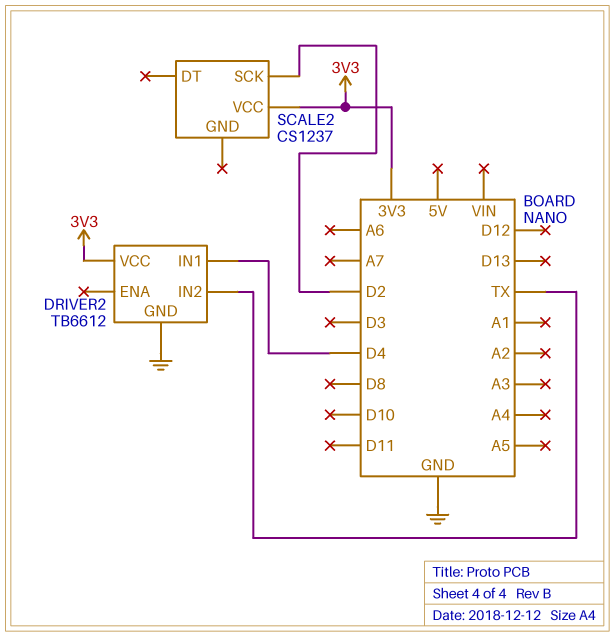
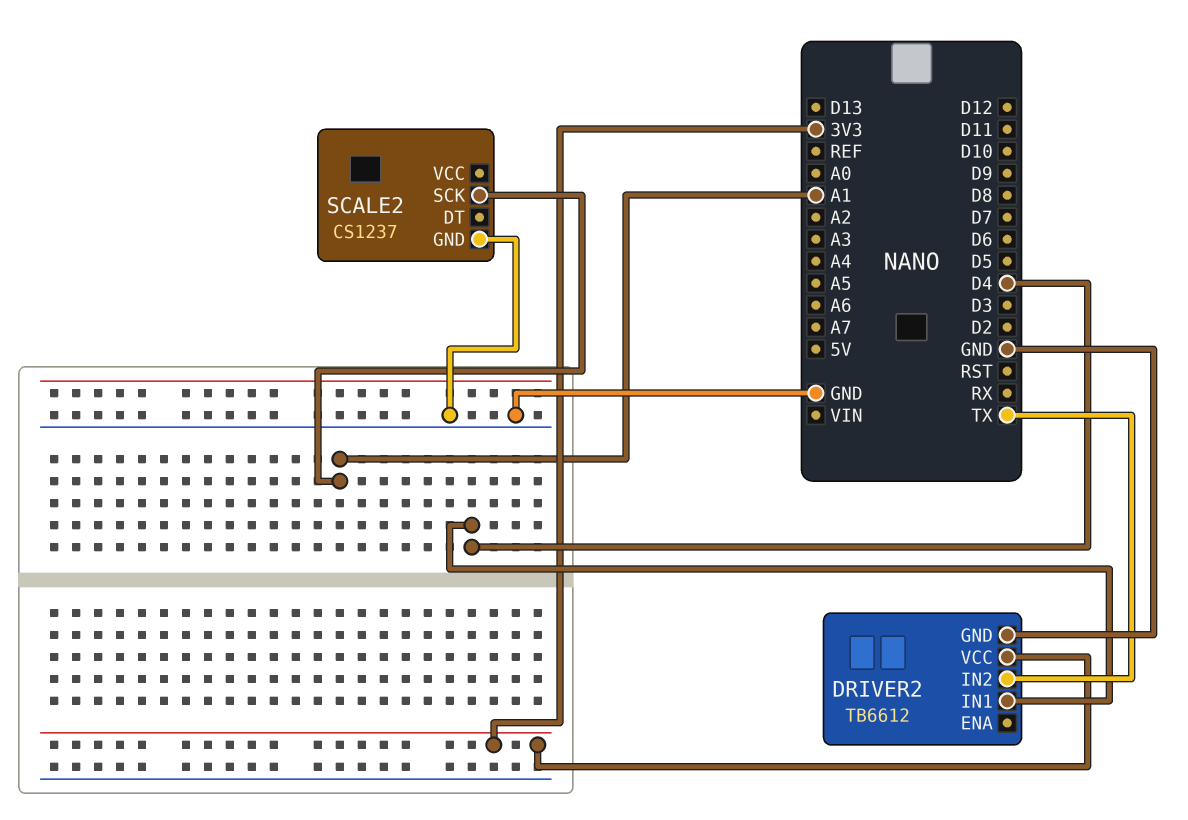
SCALE2 pin GND: none -> GND
SCALE2 pin SCK: D2 -> A1
SCALE2 pin VCC: 3V3 -> none

